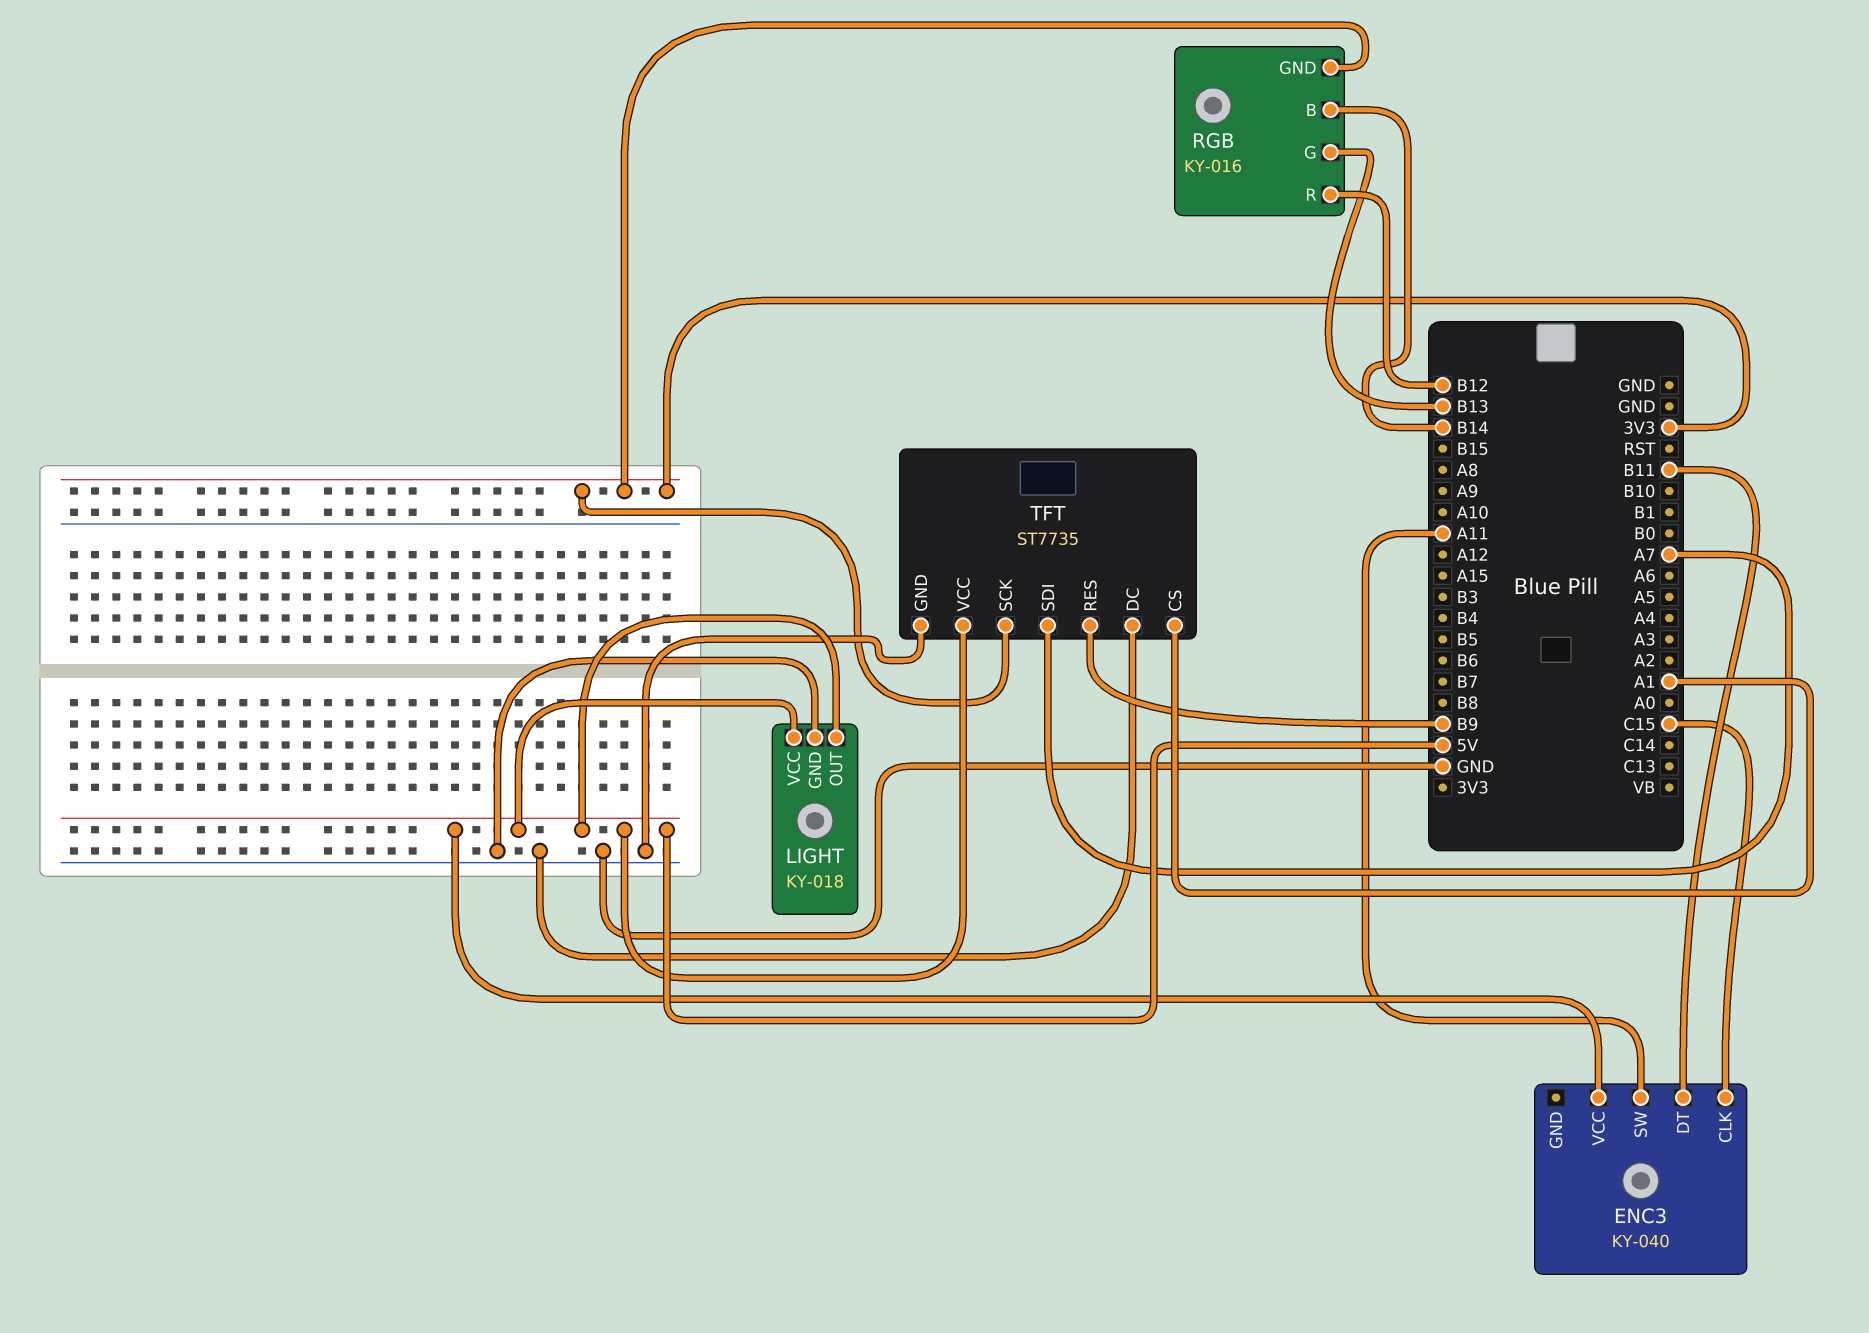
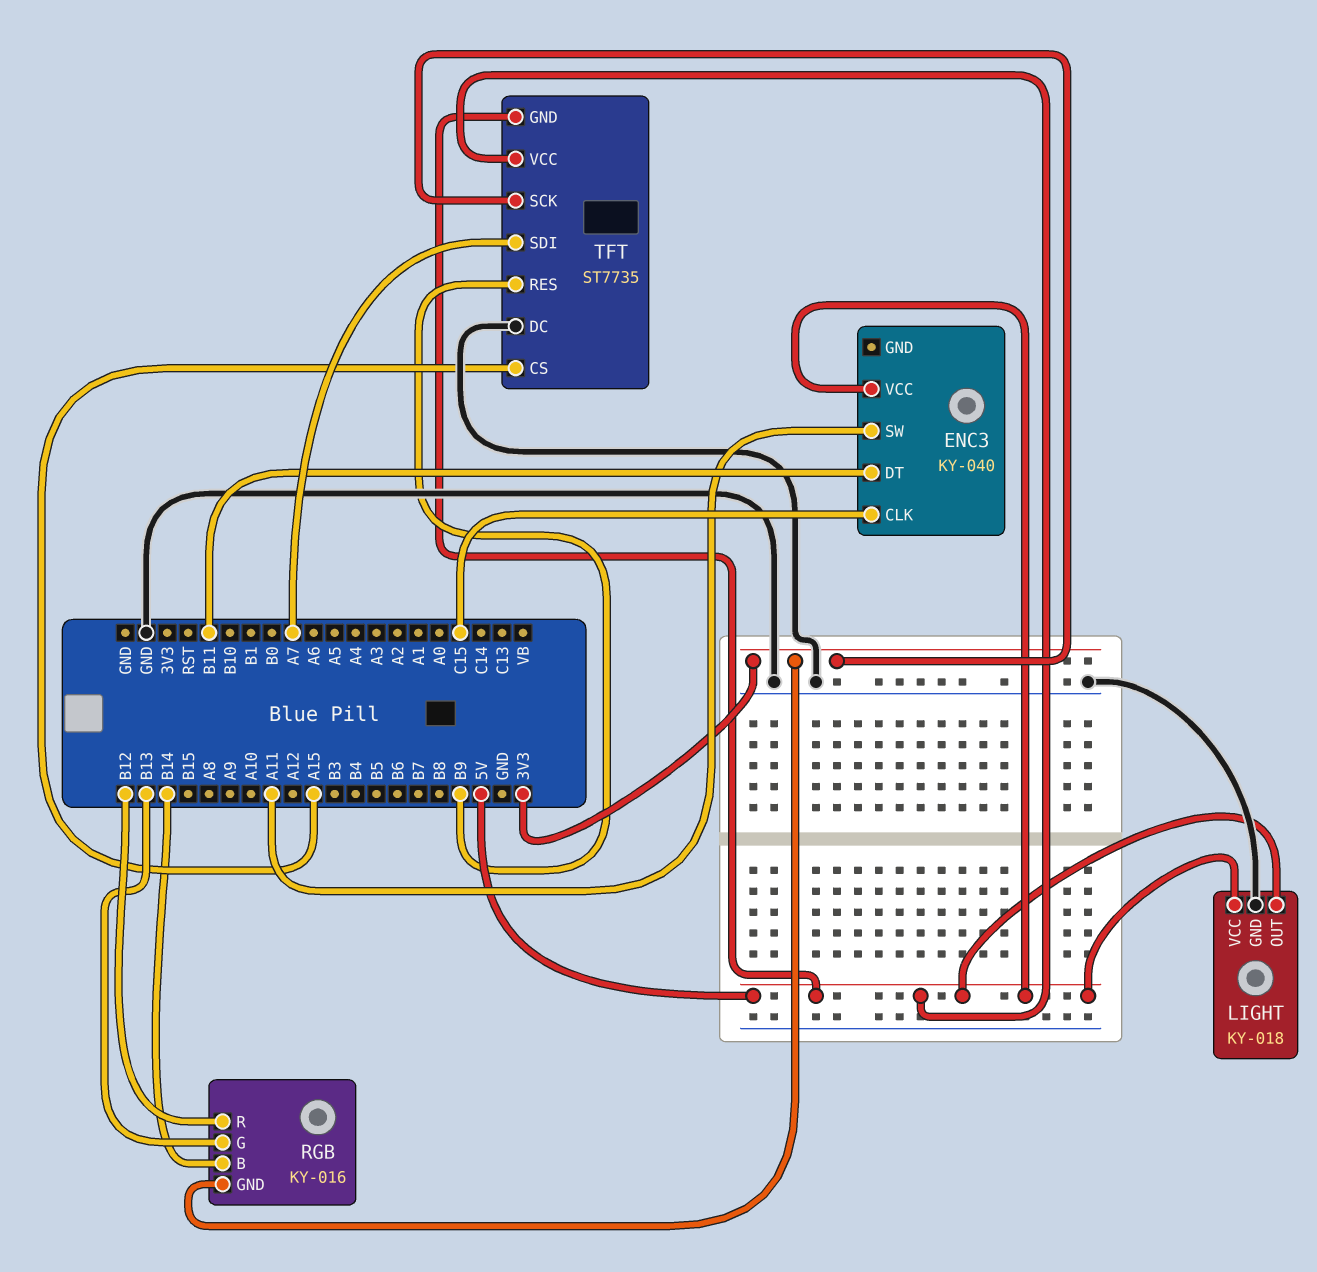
TFT pin CS: A1 -> A15
TFT pin GND: GND -> 5V

